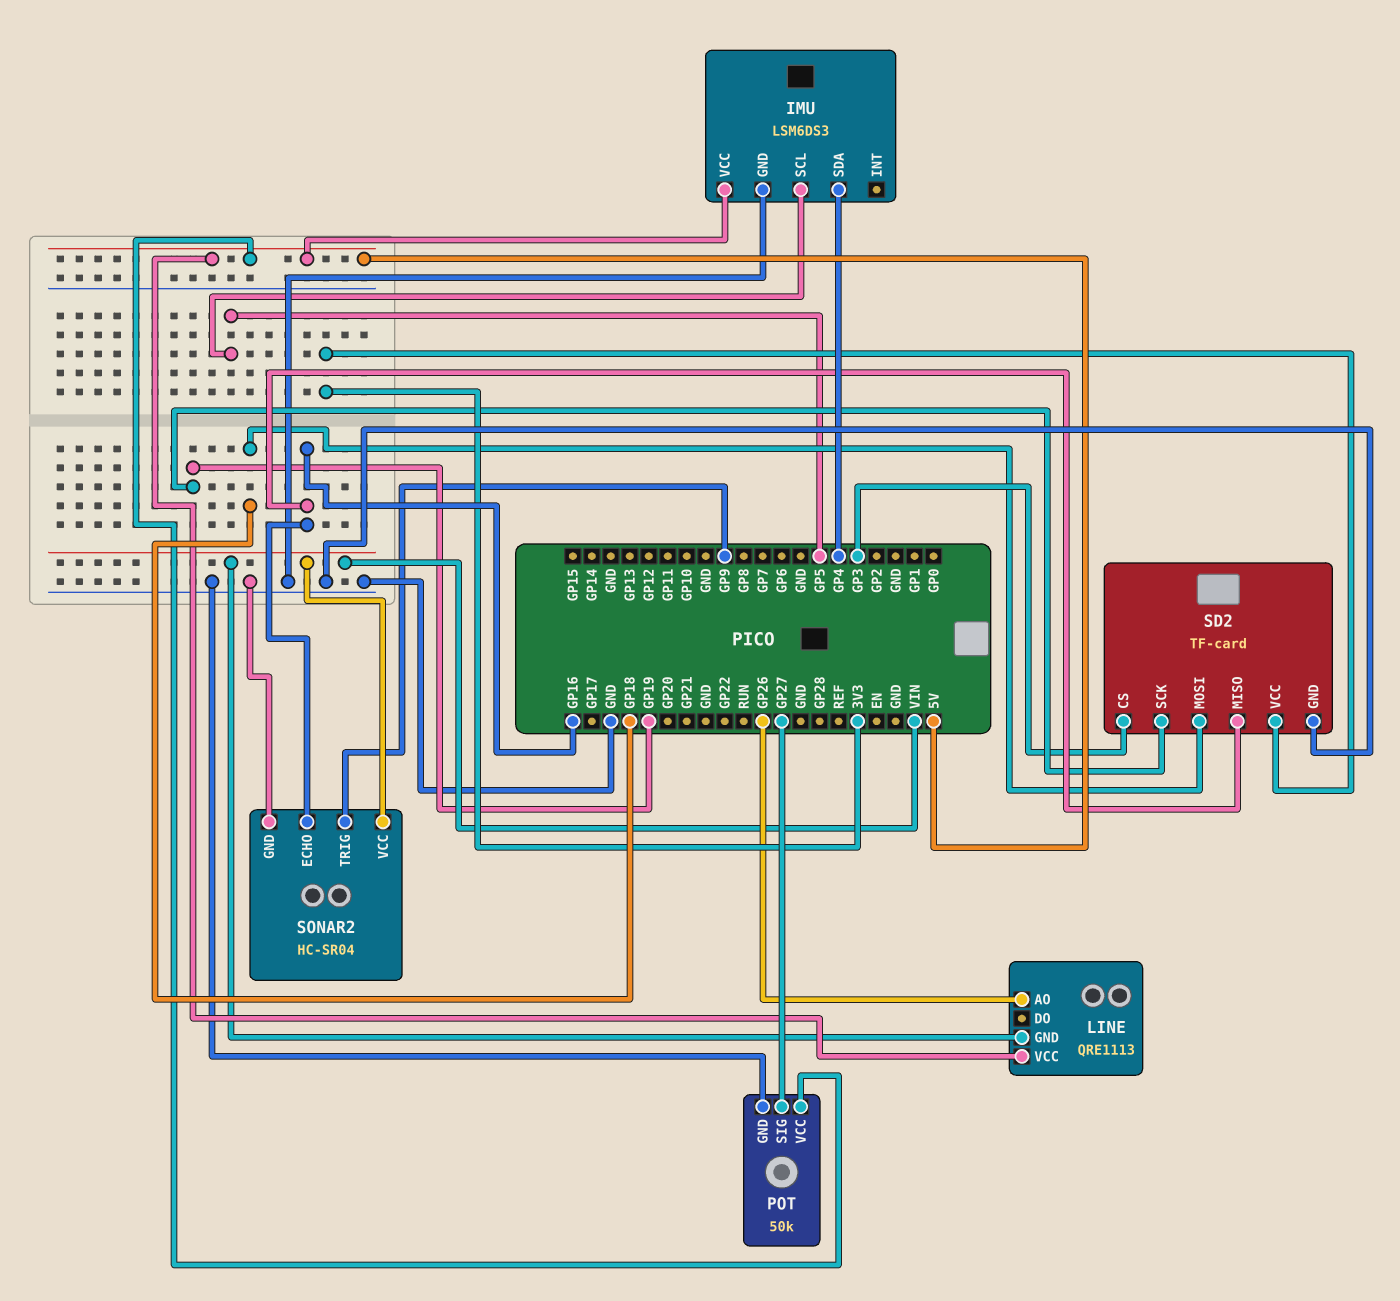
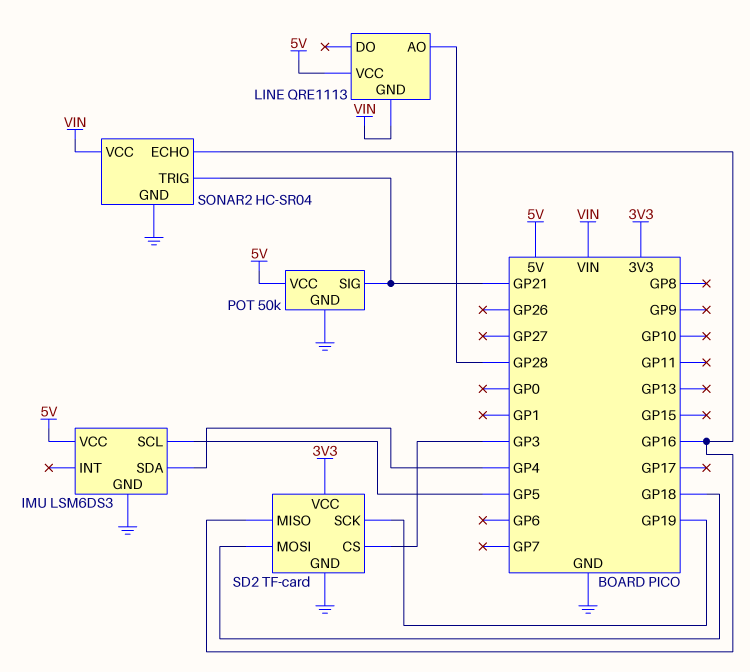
LINE pin AO: GP26 -> GP28
POT pin SIG: GP27 -> GP21
SONAR2 pin TRIG: GP9 -> GP21

